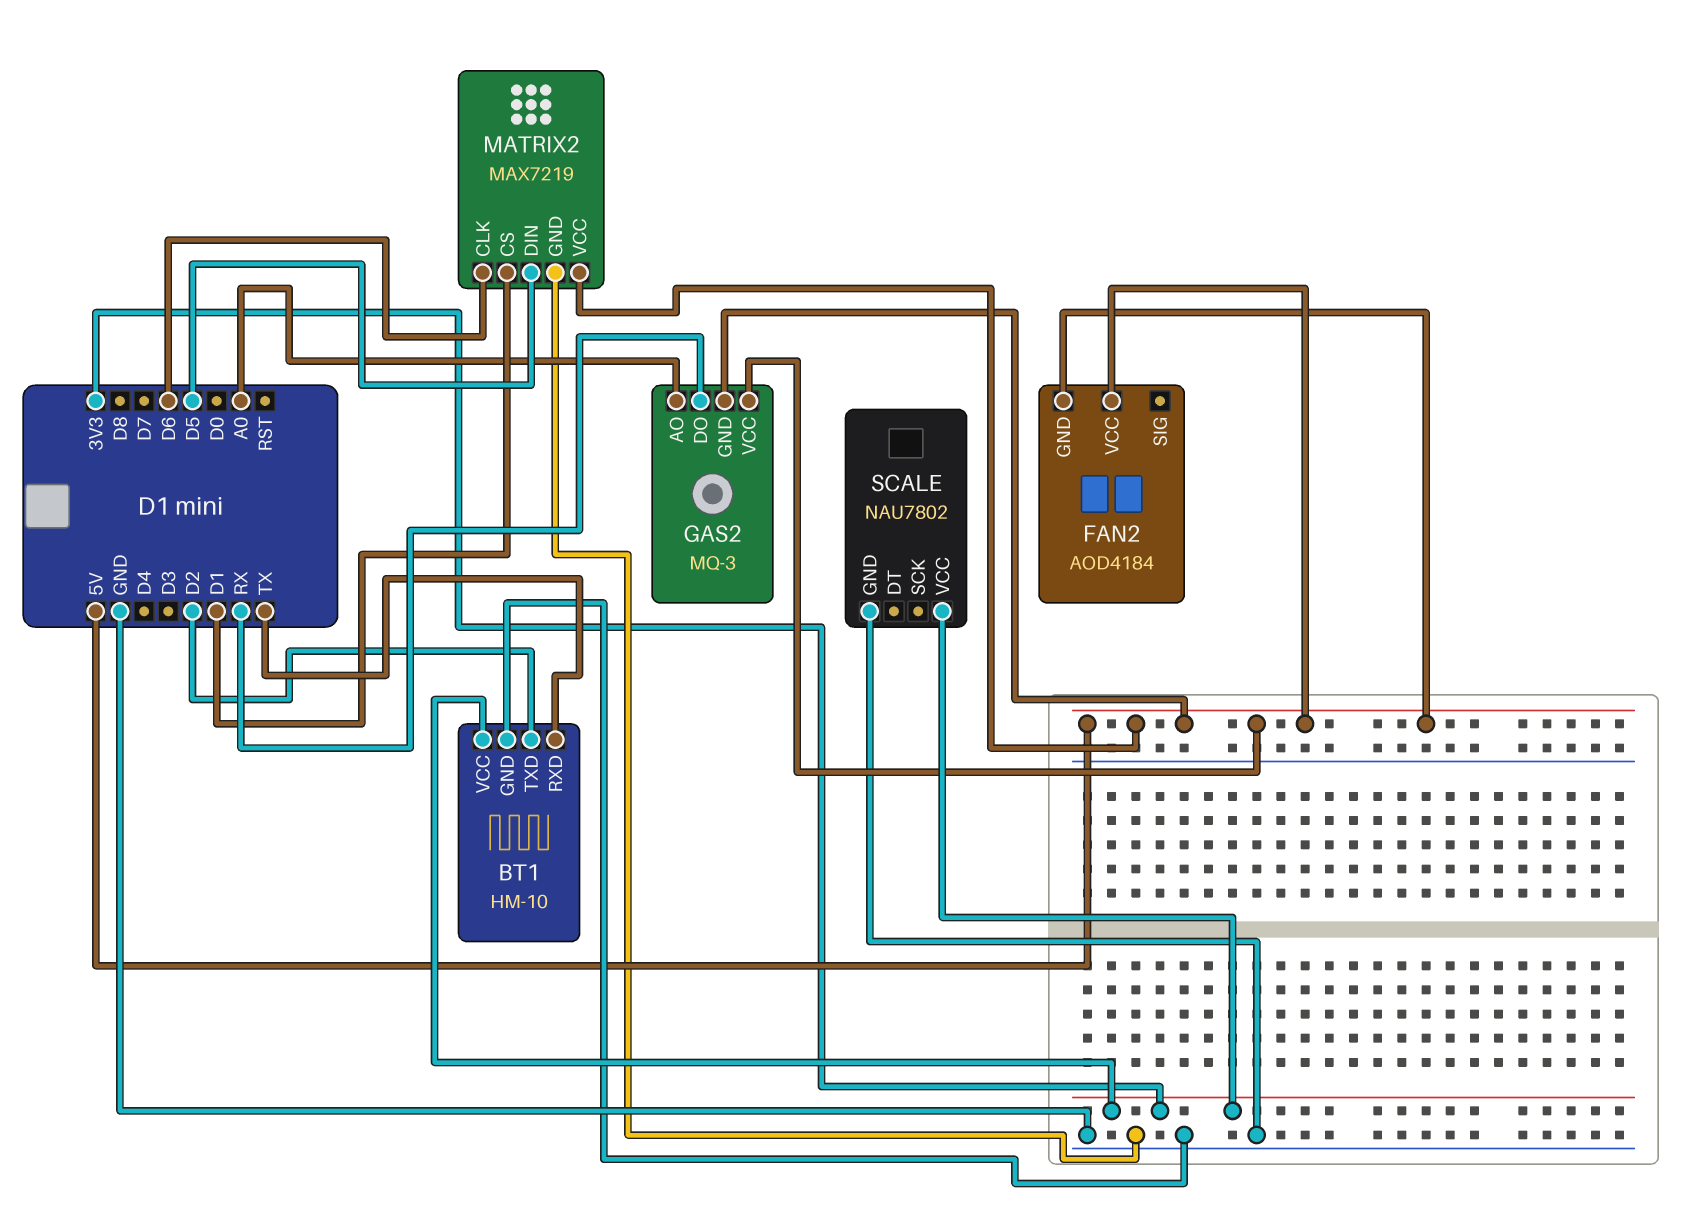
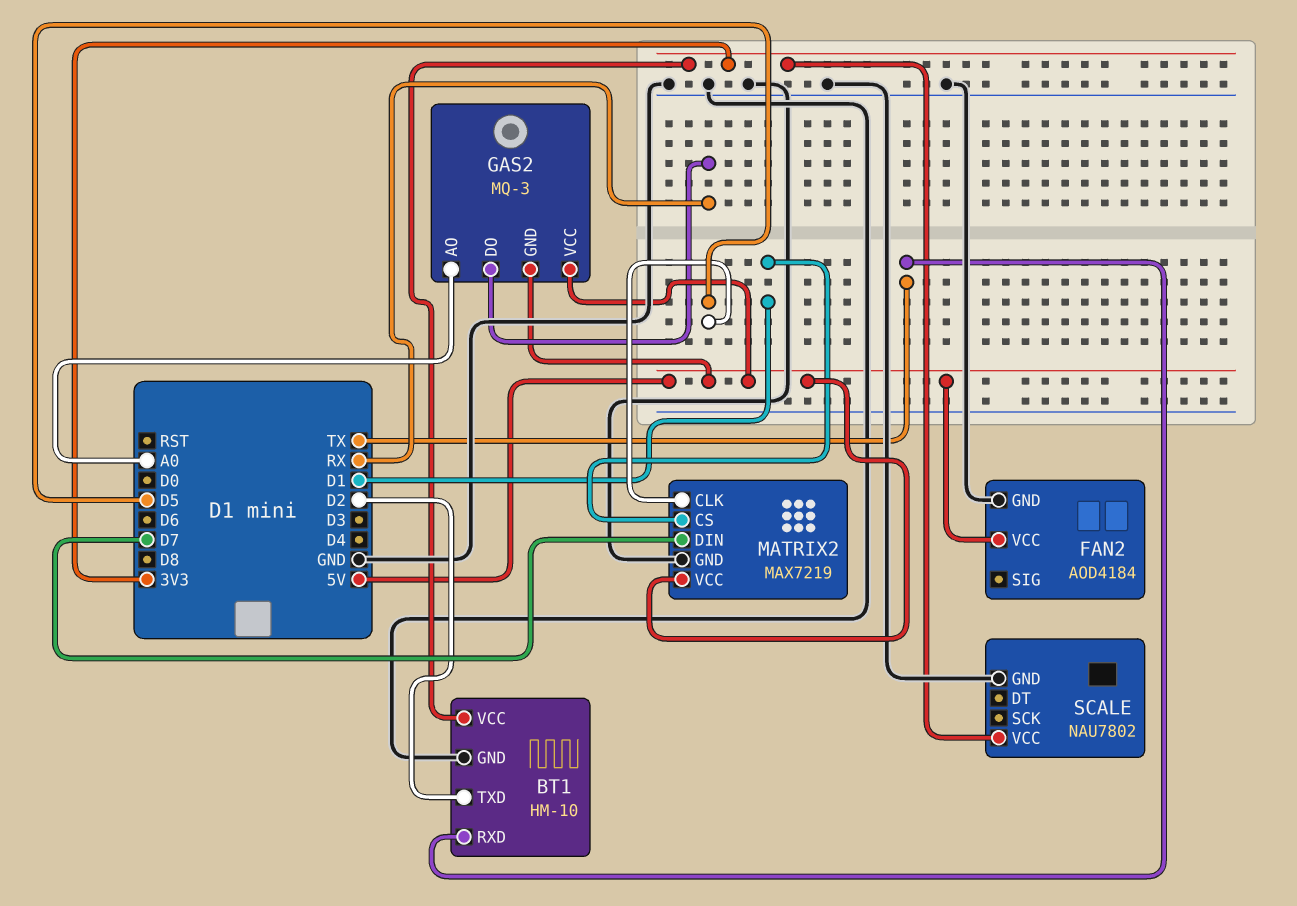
FAN2 pin GND: 5V -> GND
MATRIX2 pin CLK: D6 -> D5
MATRIX2 pin DIN: D5 -> D7

